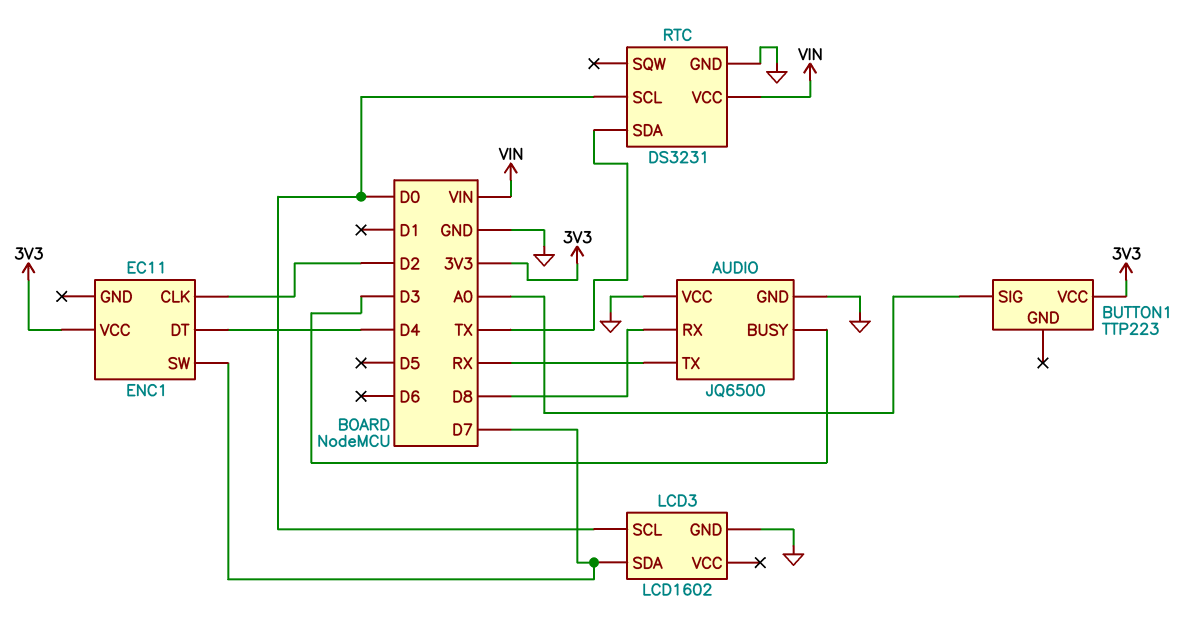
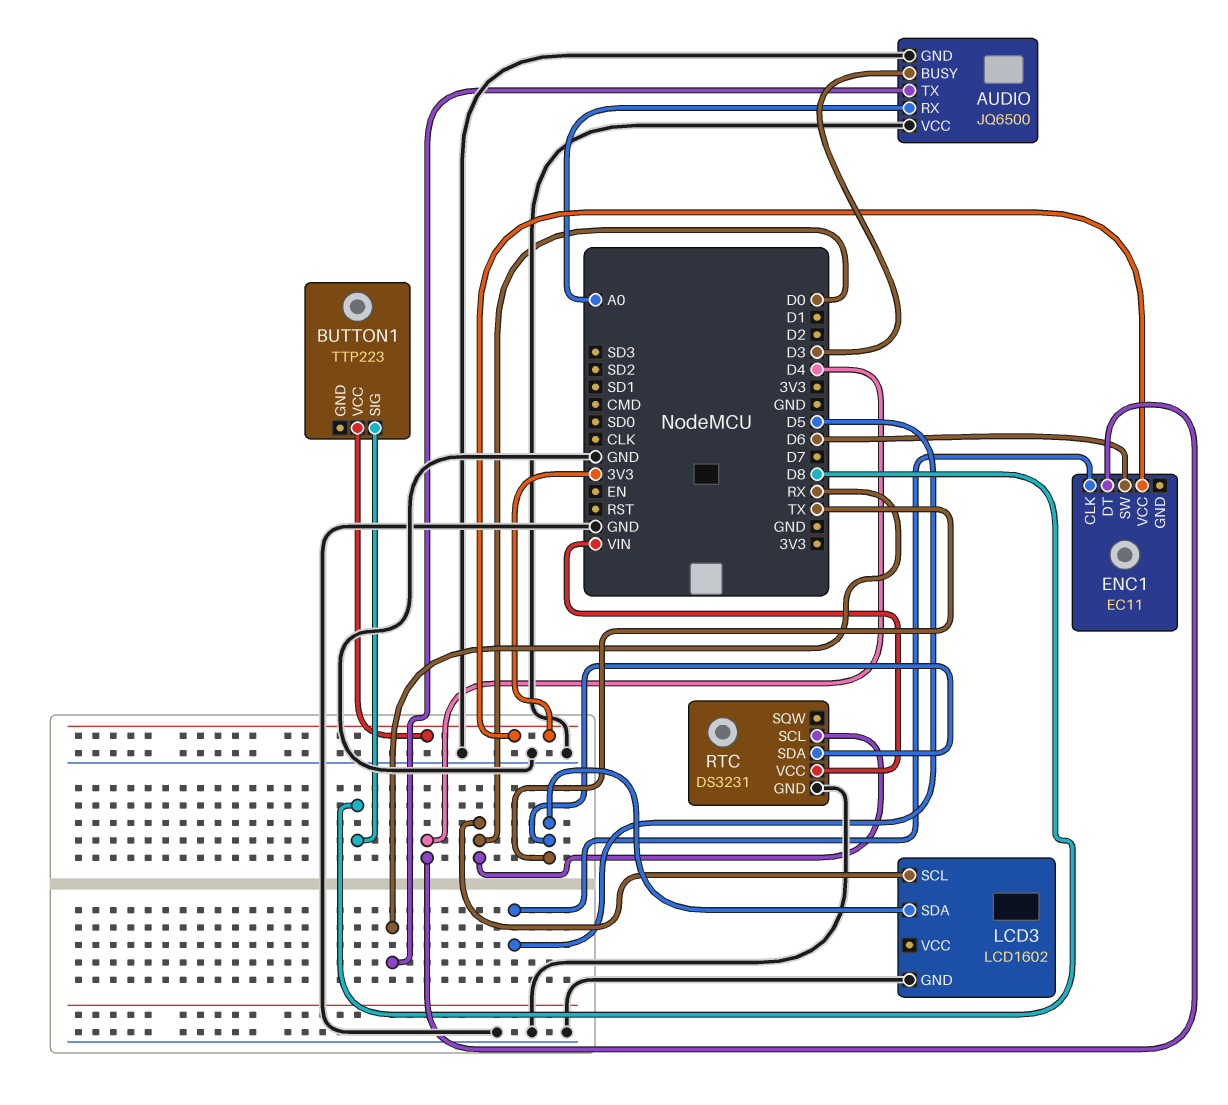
AUDIO pin RX: D8 -> A0
BUTTON1 pin SIG: A0 -> D8
ENC1 pin CLK: D2 -> D5
ENC1 pin SW: D7 -> D6
LCD3 pin SDA: D7 -> TX

